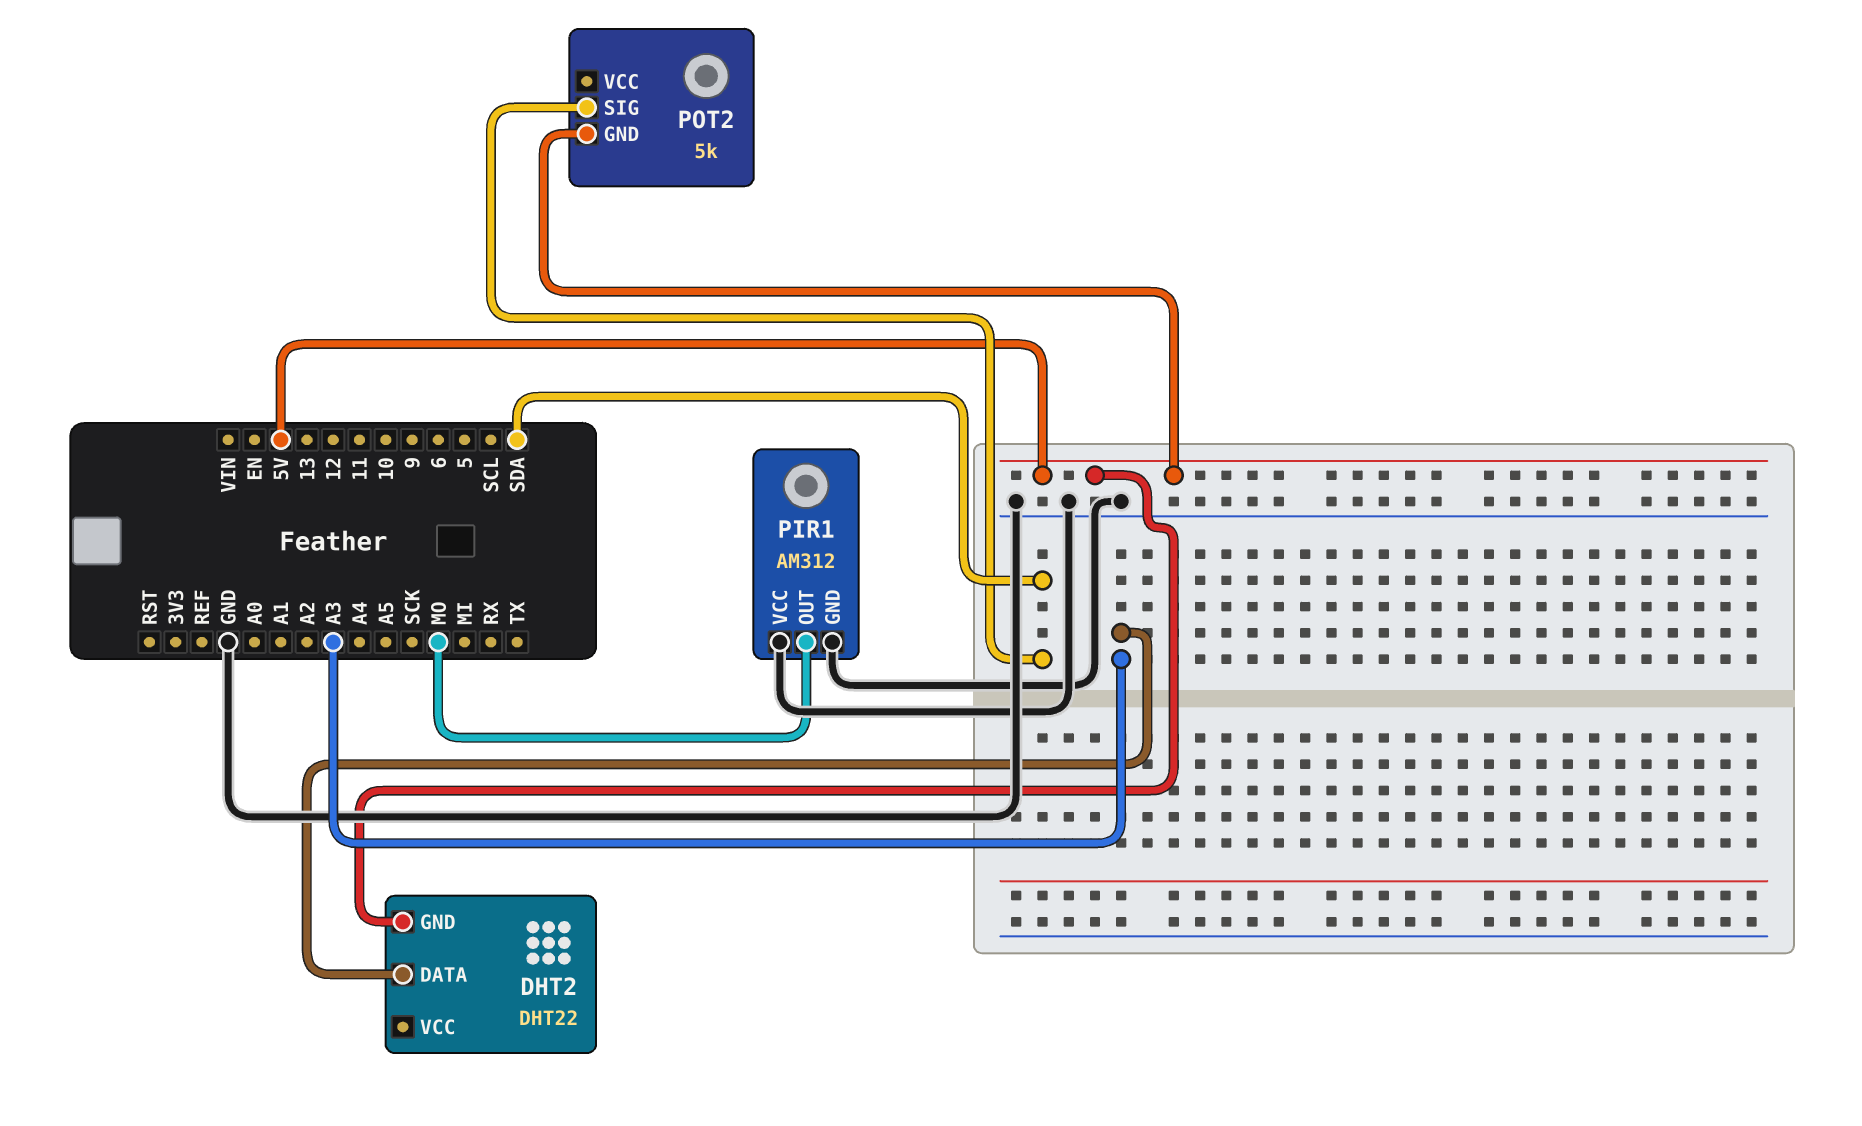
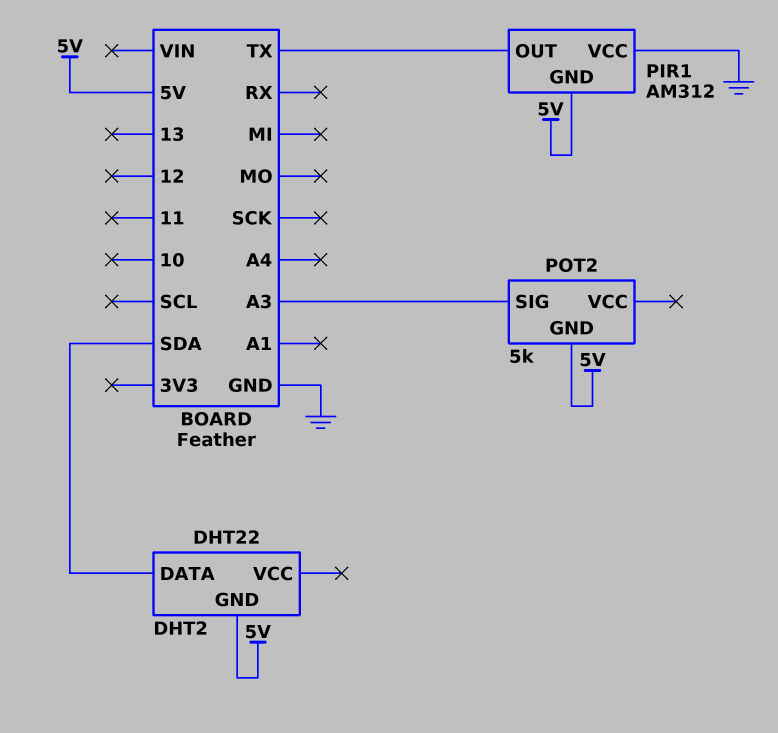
DHT2 pin DATA: A3 -> SDA
PIR1 pin GND: GND -> 5V
PIR1 pin OUT: MO -> TX
POT2 pin SIG: SDA -> A3

